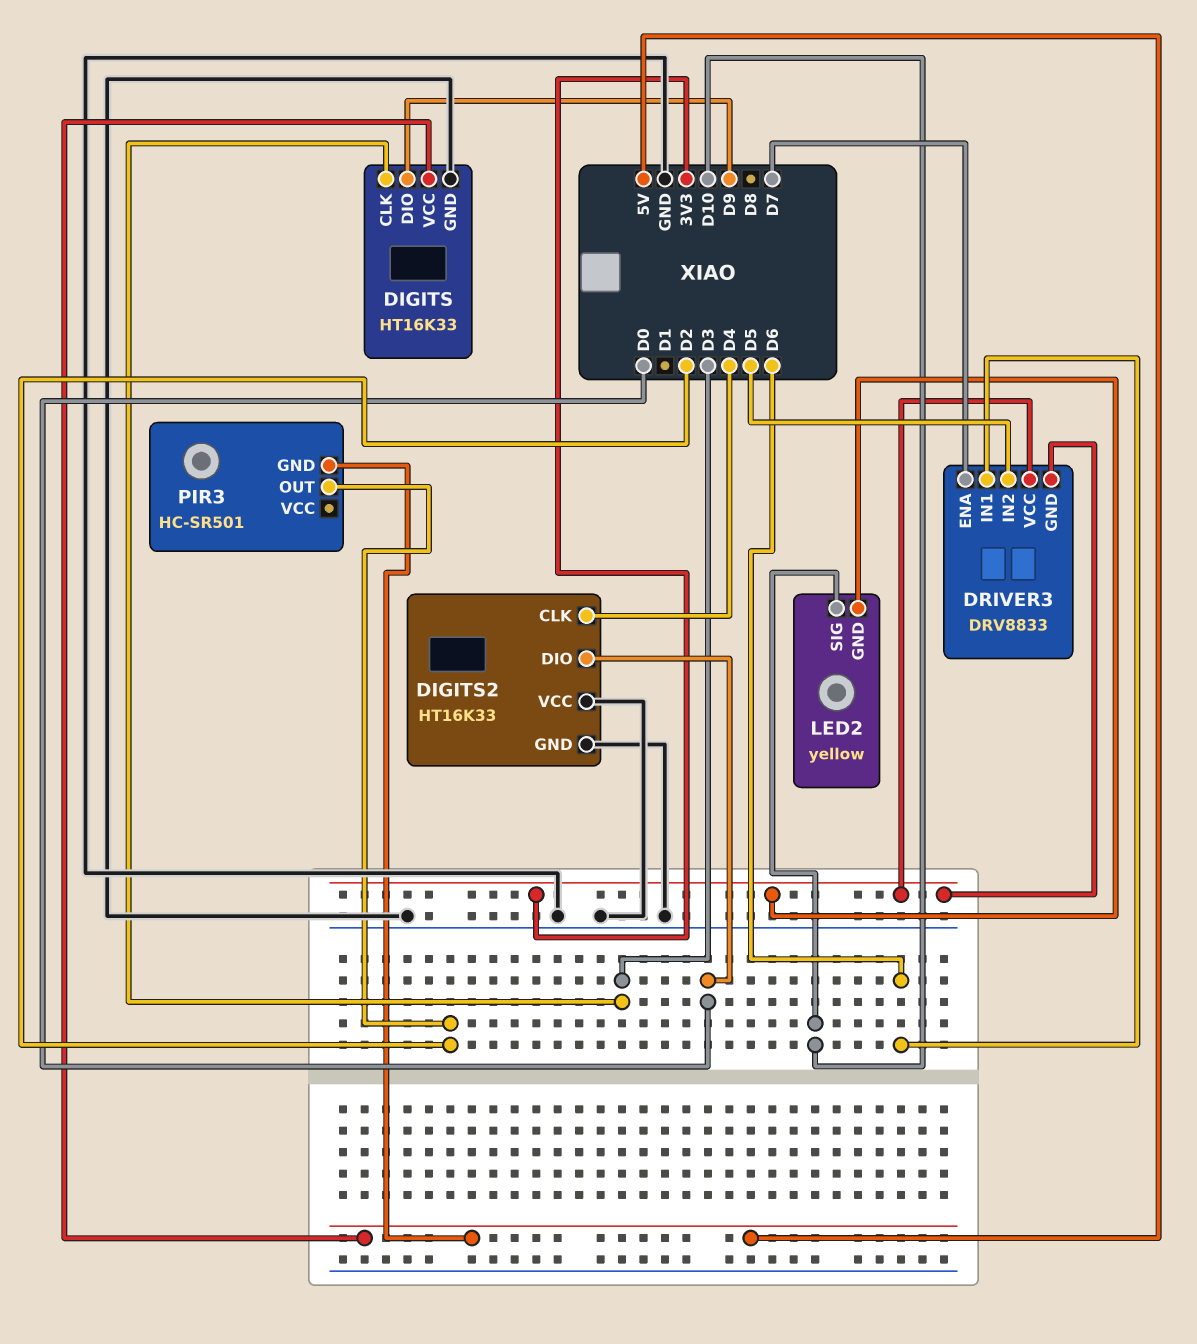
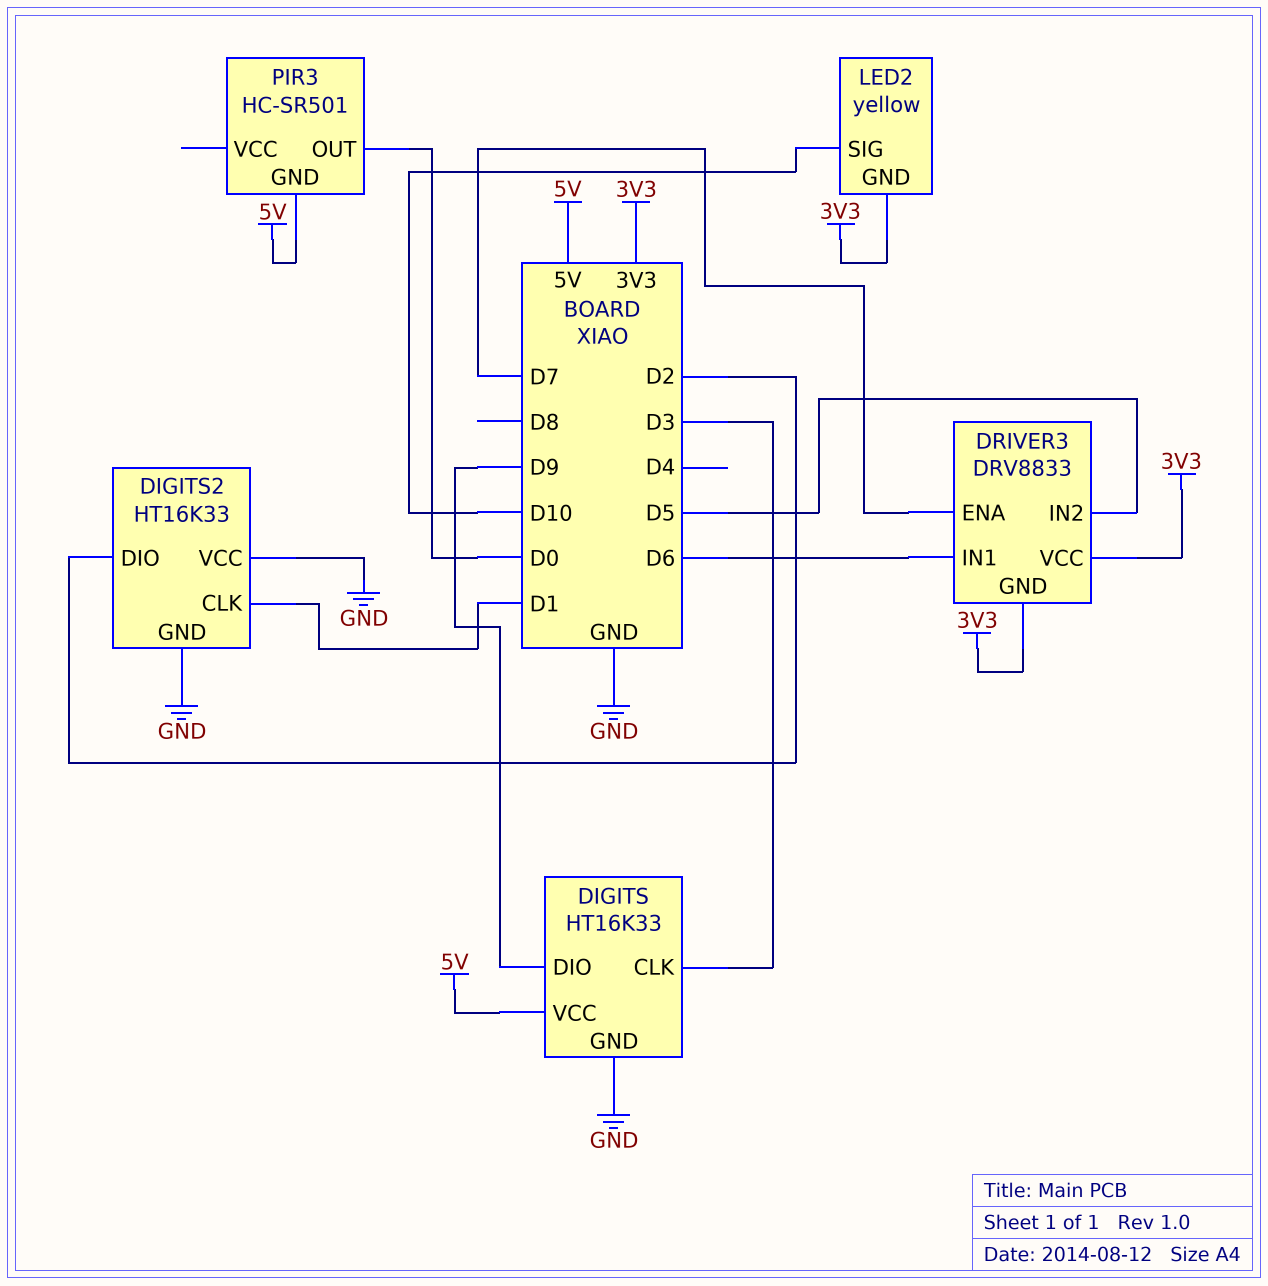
DIGITS2 pin CLK: D4 -> D1
DIGITS2 pin DIO: D0 -> D2
PIR3 pin OUT: D2 -> D0

